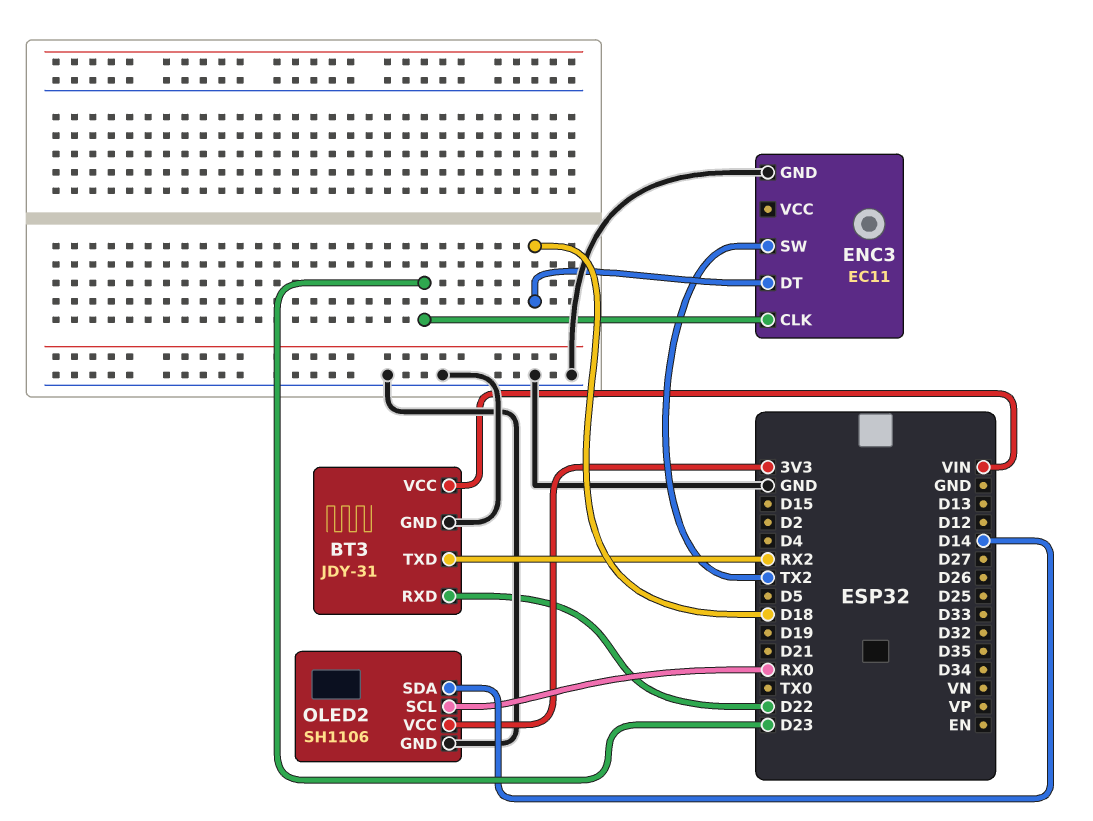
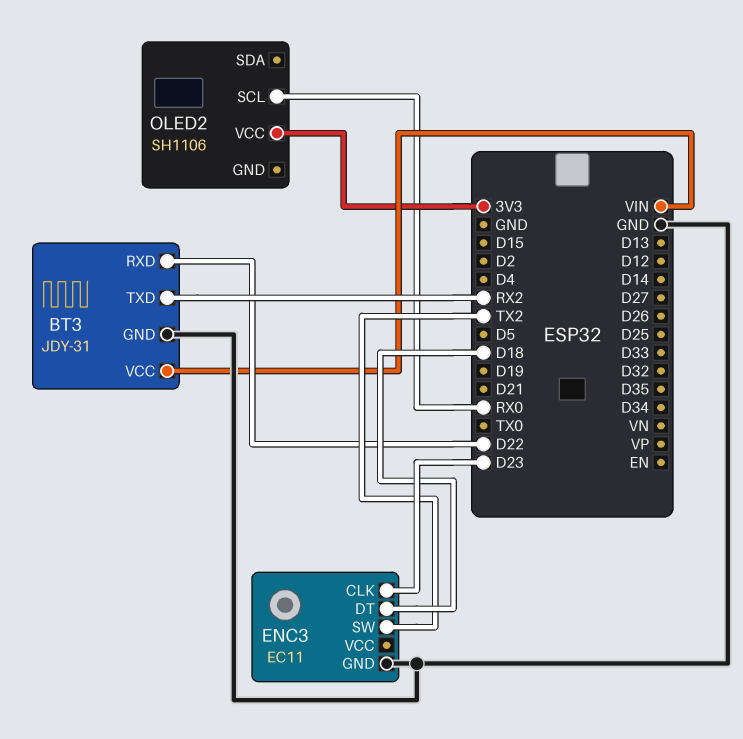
OLED2 pin GND: GND -> none
OLED2 pin SDA: D14 -> none

